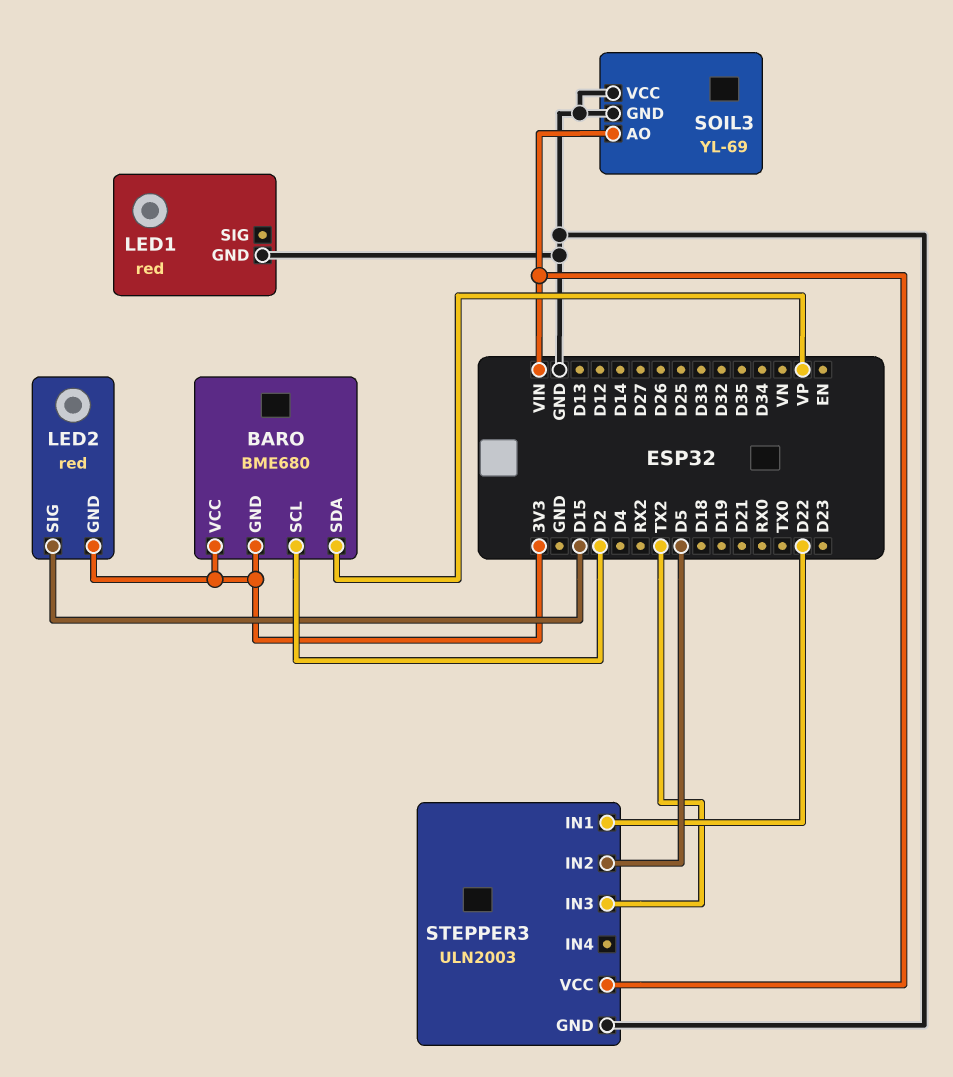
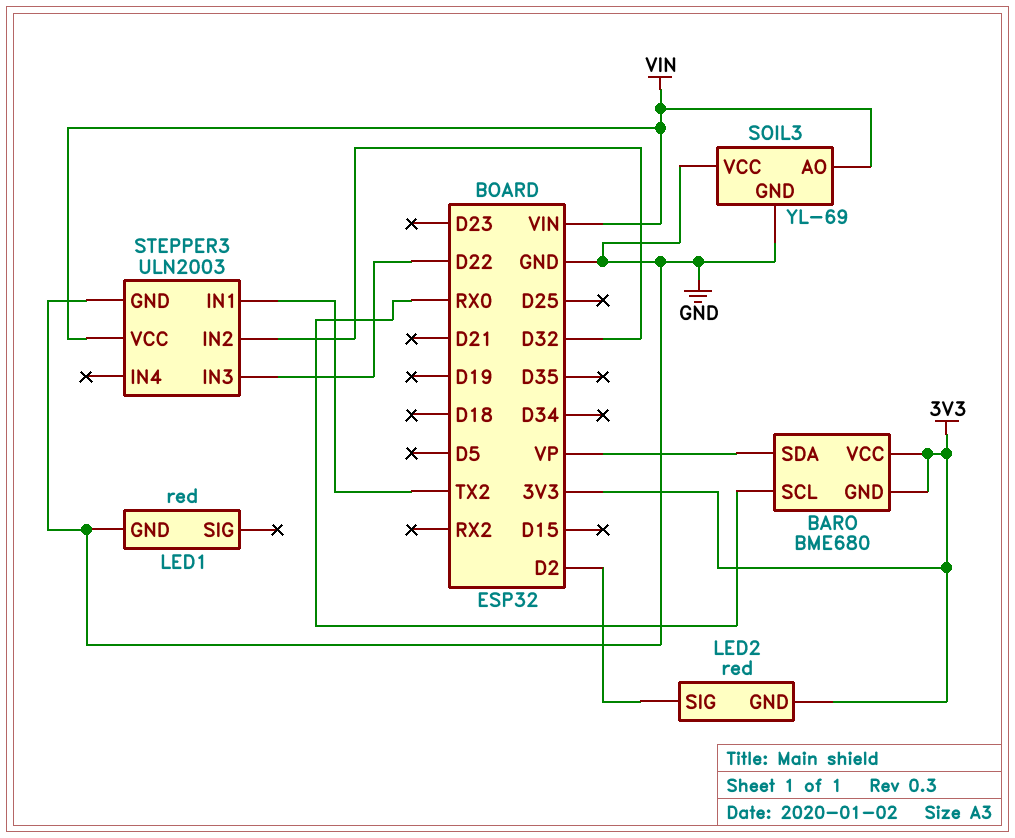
BARO pin SCL: D2 -> RX0
LED2 pin SIG: D15 -> D2
STEPPER3 pin IN1: D22 -> TX2
STEPPER3 pin IN2: D5 -> D32
STEPPER3 pin IN3: TX2 -> D22

